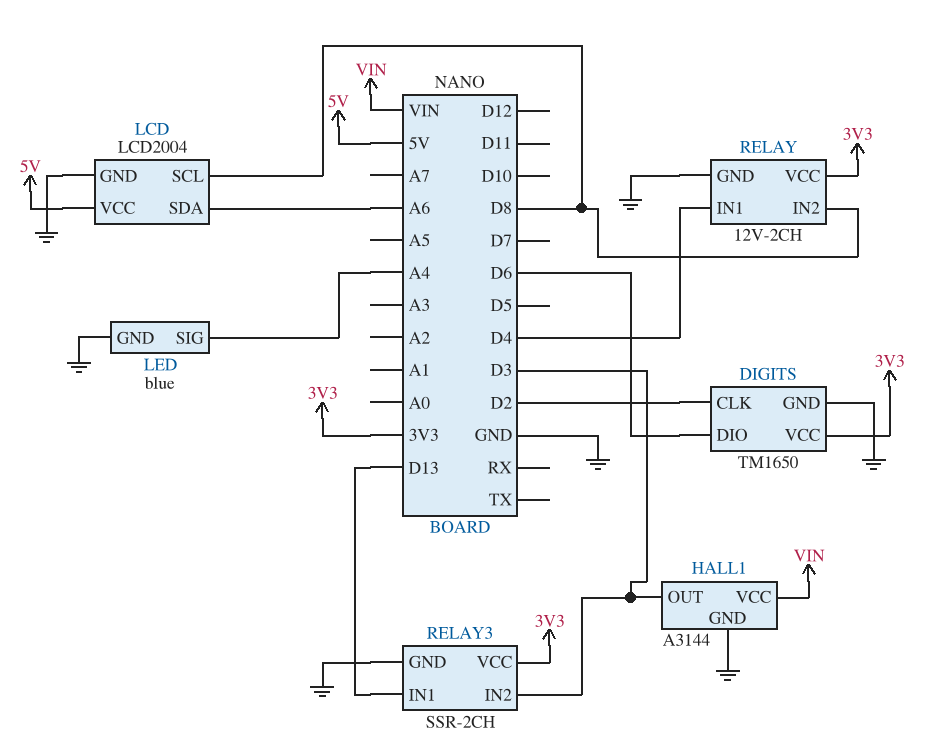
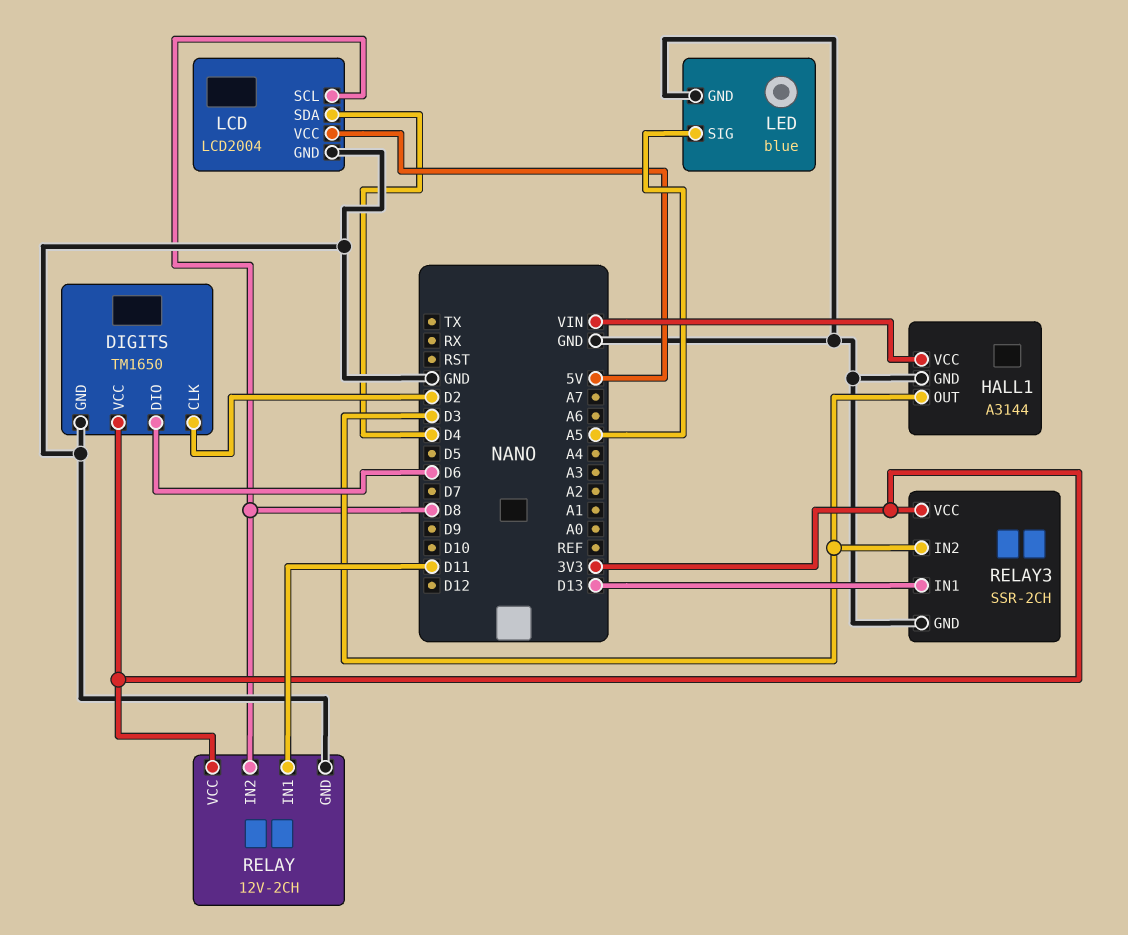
LCD pin SDA: A6 -> D4
LED pin SIG: A4 -> A5
RELAY pin IN1: D4 -> D11

